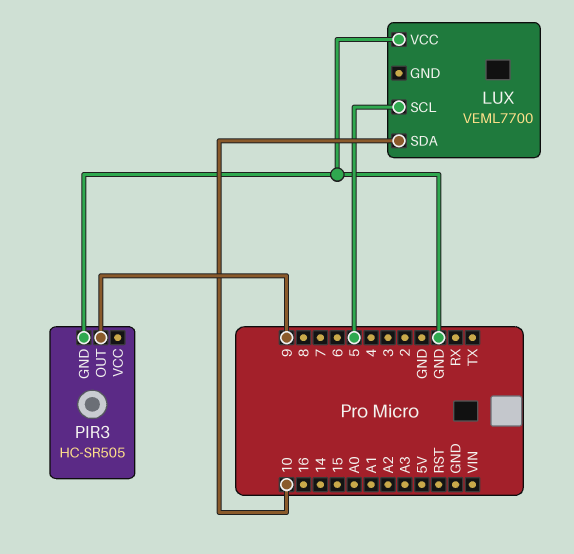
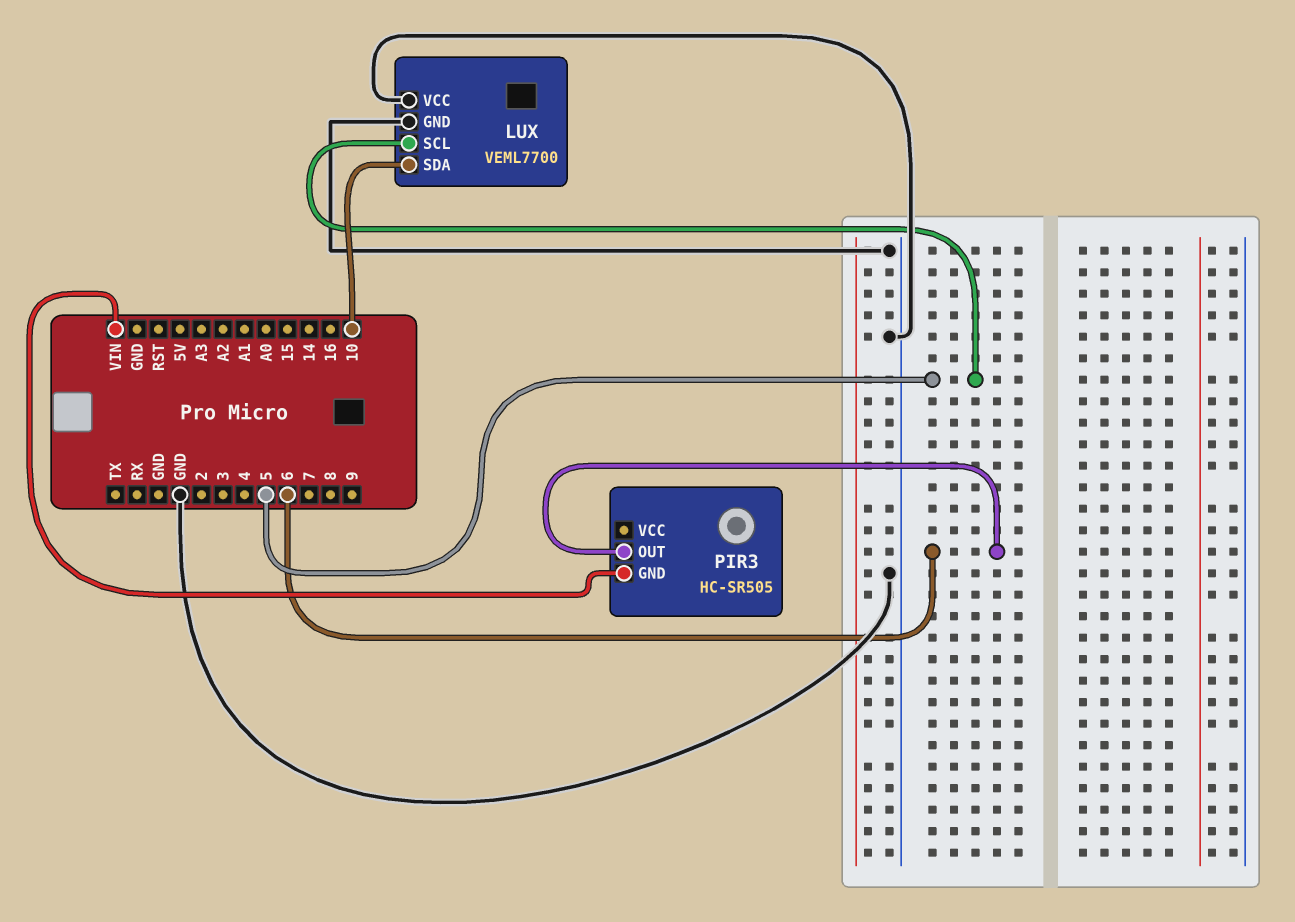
LUX pin GND: none -> GND
PIR3 pin GND: GND -> VIN
PIR3 pin OUT: 9 -> 6

